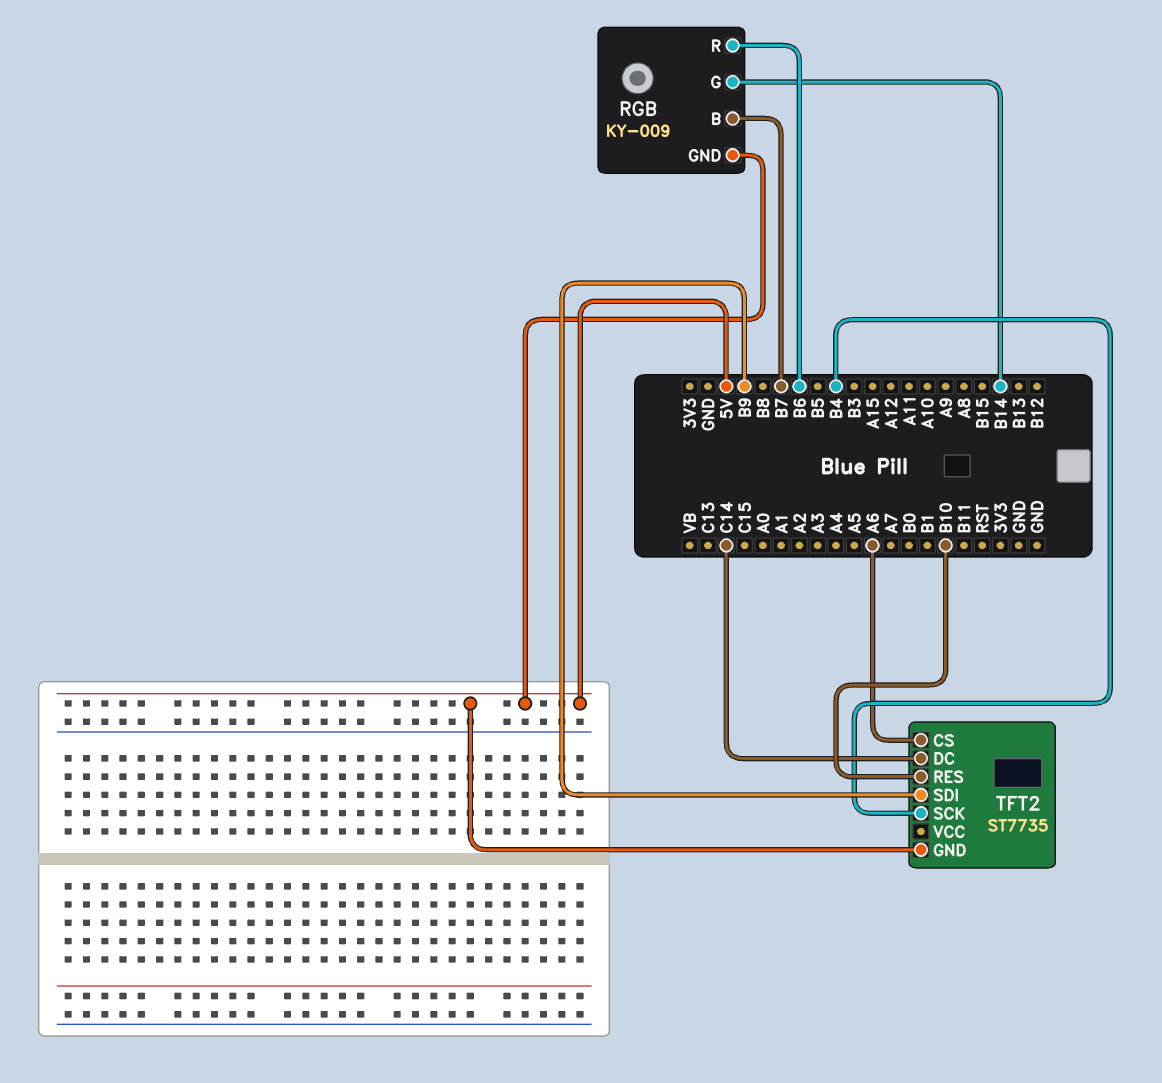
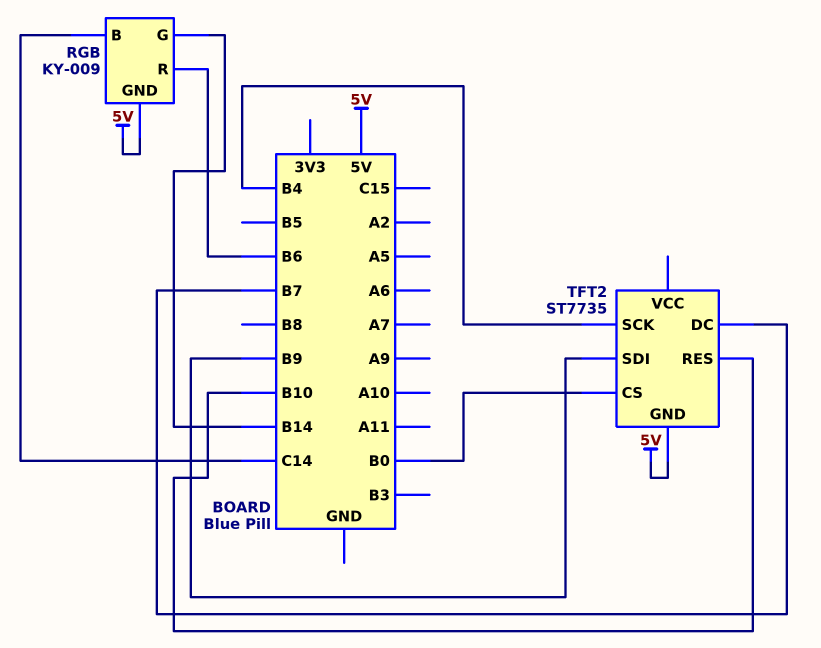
RGB pin B: B7 -> C14
TFT2 pin CS: A6 -> B0
TFT2 pin DC: C14 -> B7

